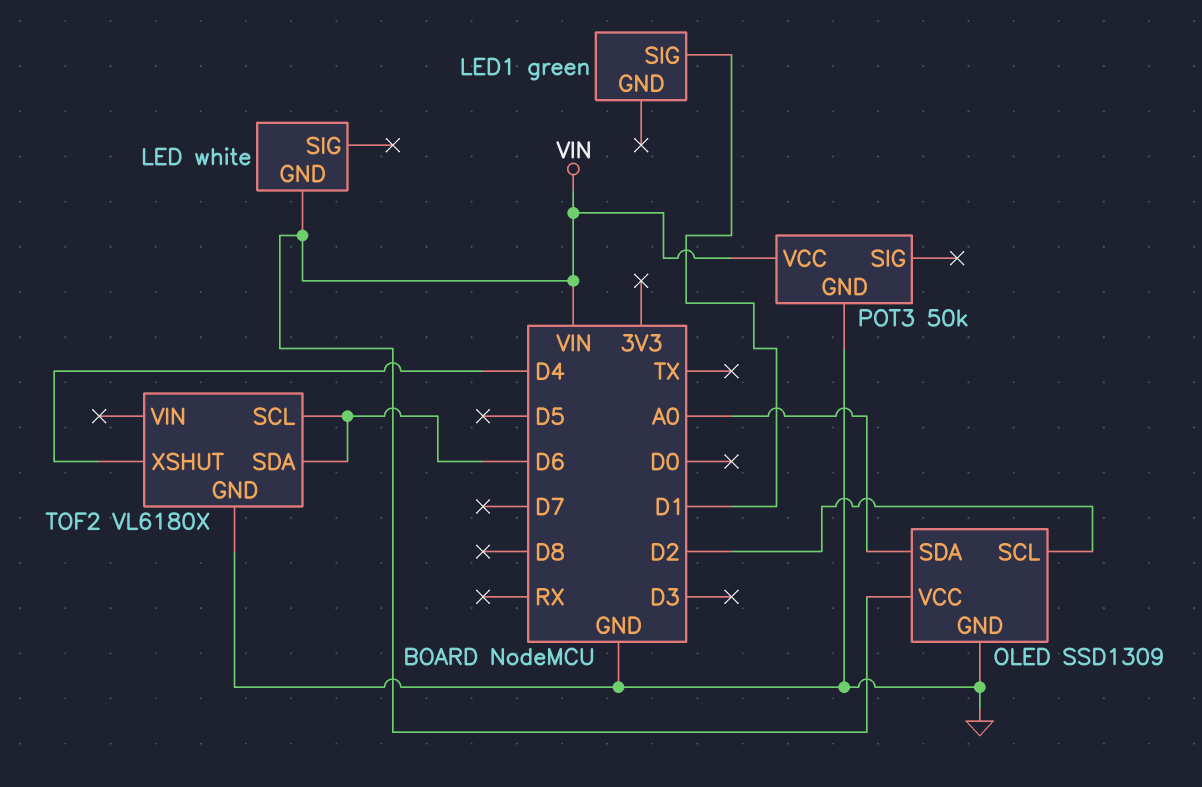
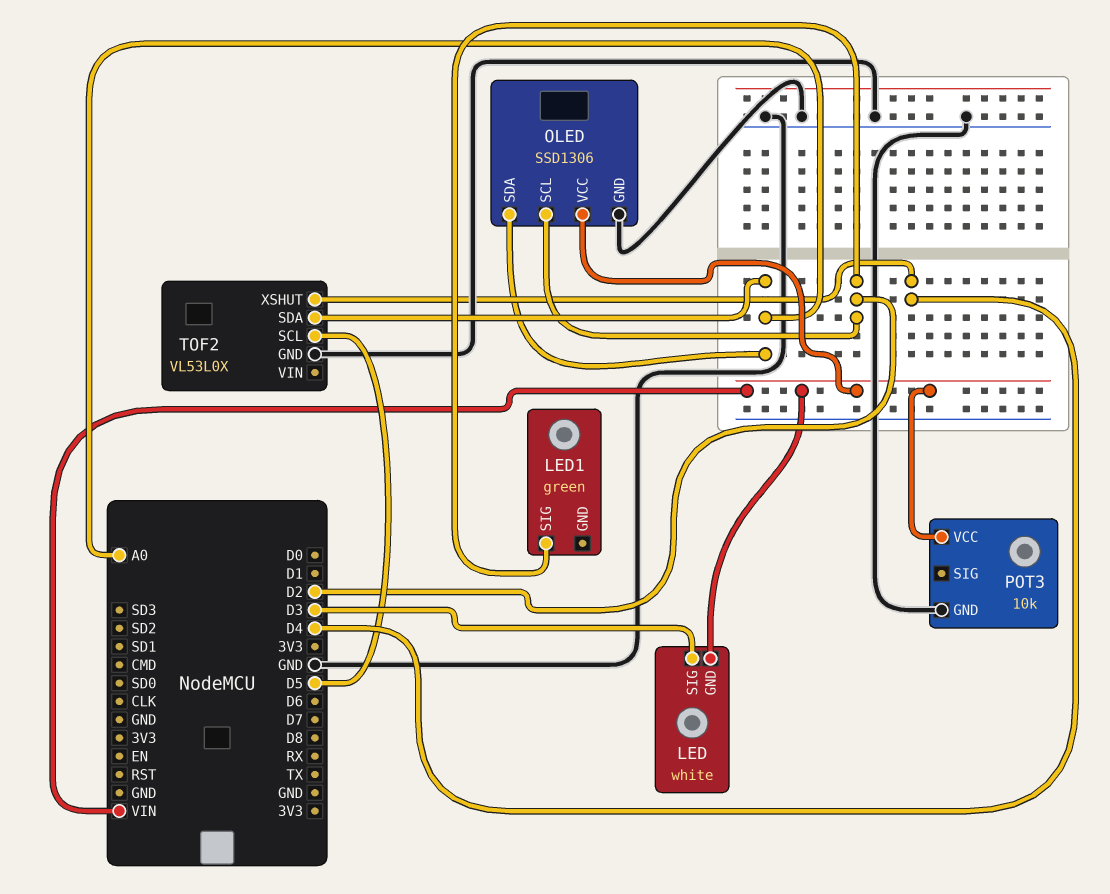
LED pin SIG: none -> D3
LED1 pin SIG: D1 -> D2
OLED: SSD1309 -> SSD1306
POT3: 50k -> 10k
TOF2: VL6180X -> VL53L0X
TOF2 pin SCL: D6 -> D5
TOF2 pin SDA: D6 -> A0

